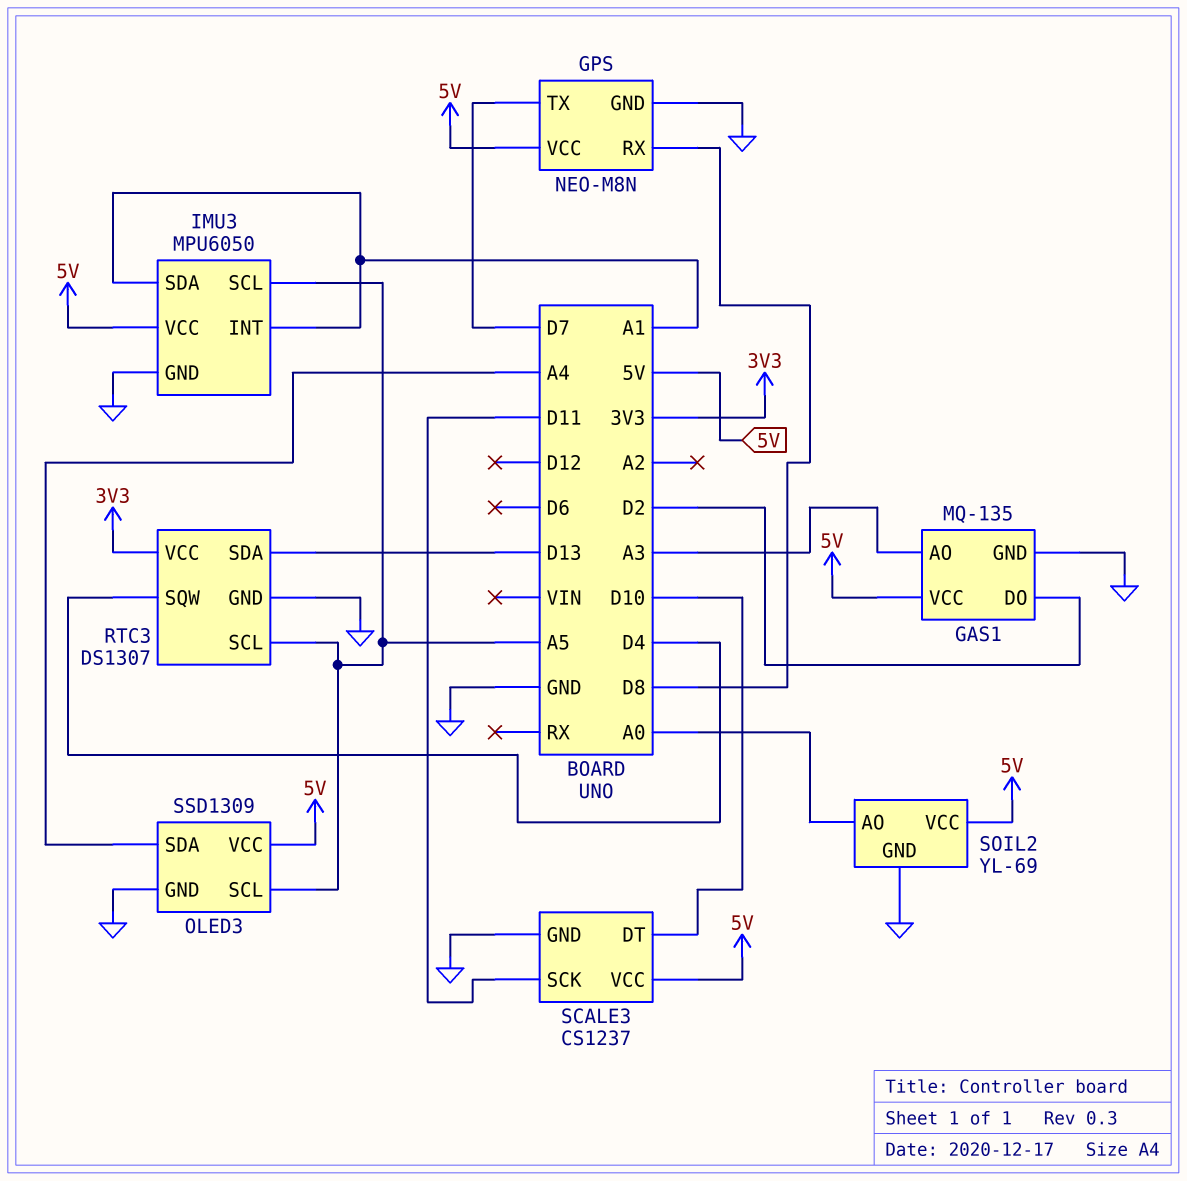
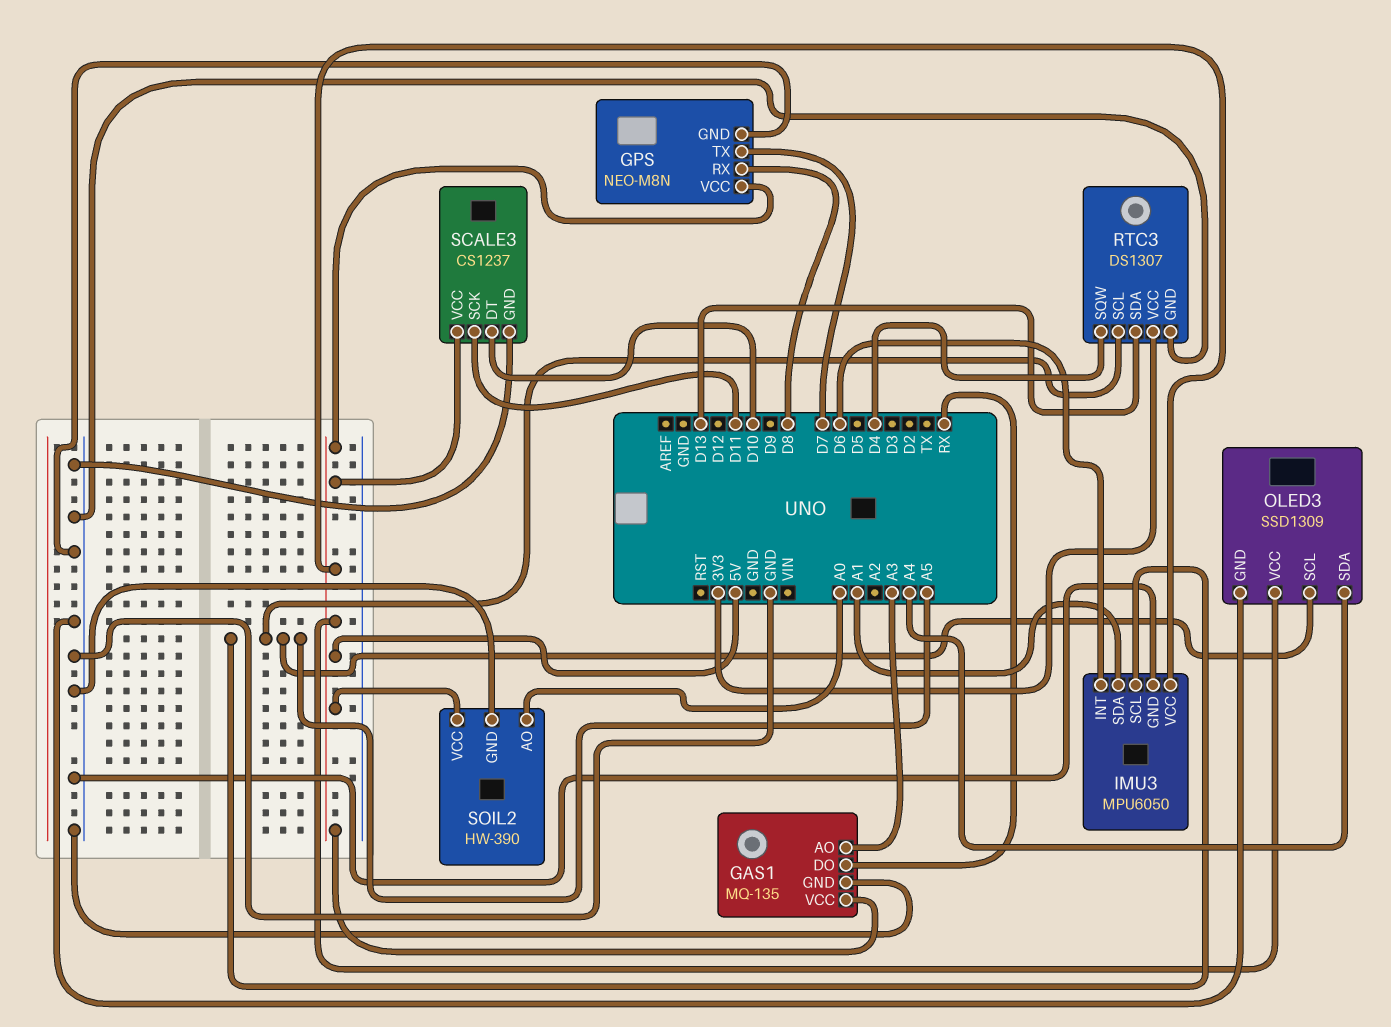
GAS1 pin DO: D2 -> RX
IMU3 pin INT: A1 -> D6
SOIL2: YL-69 -> HW-390

